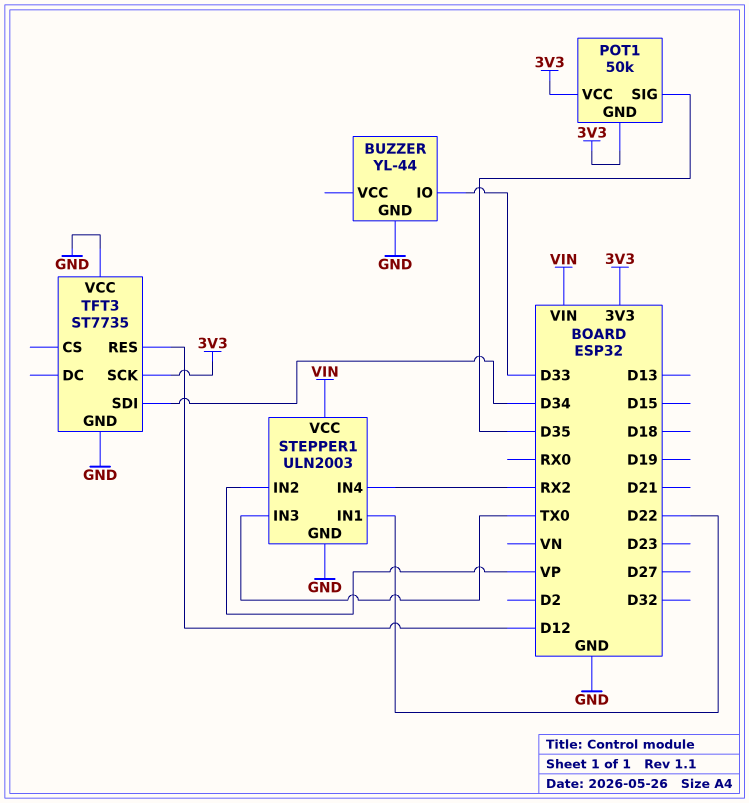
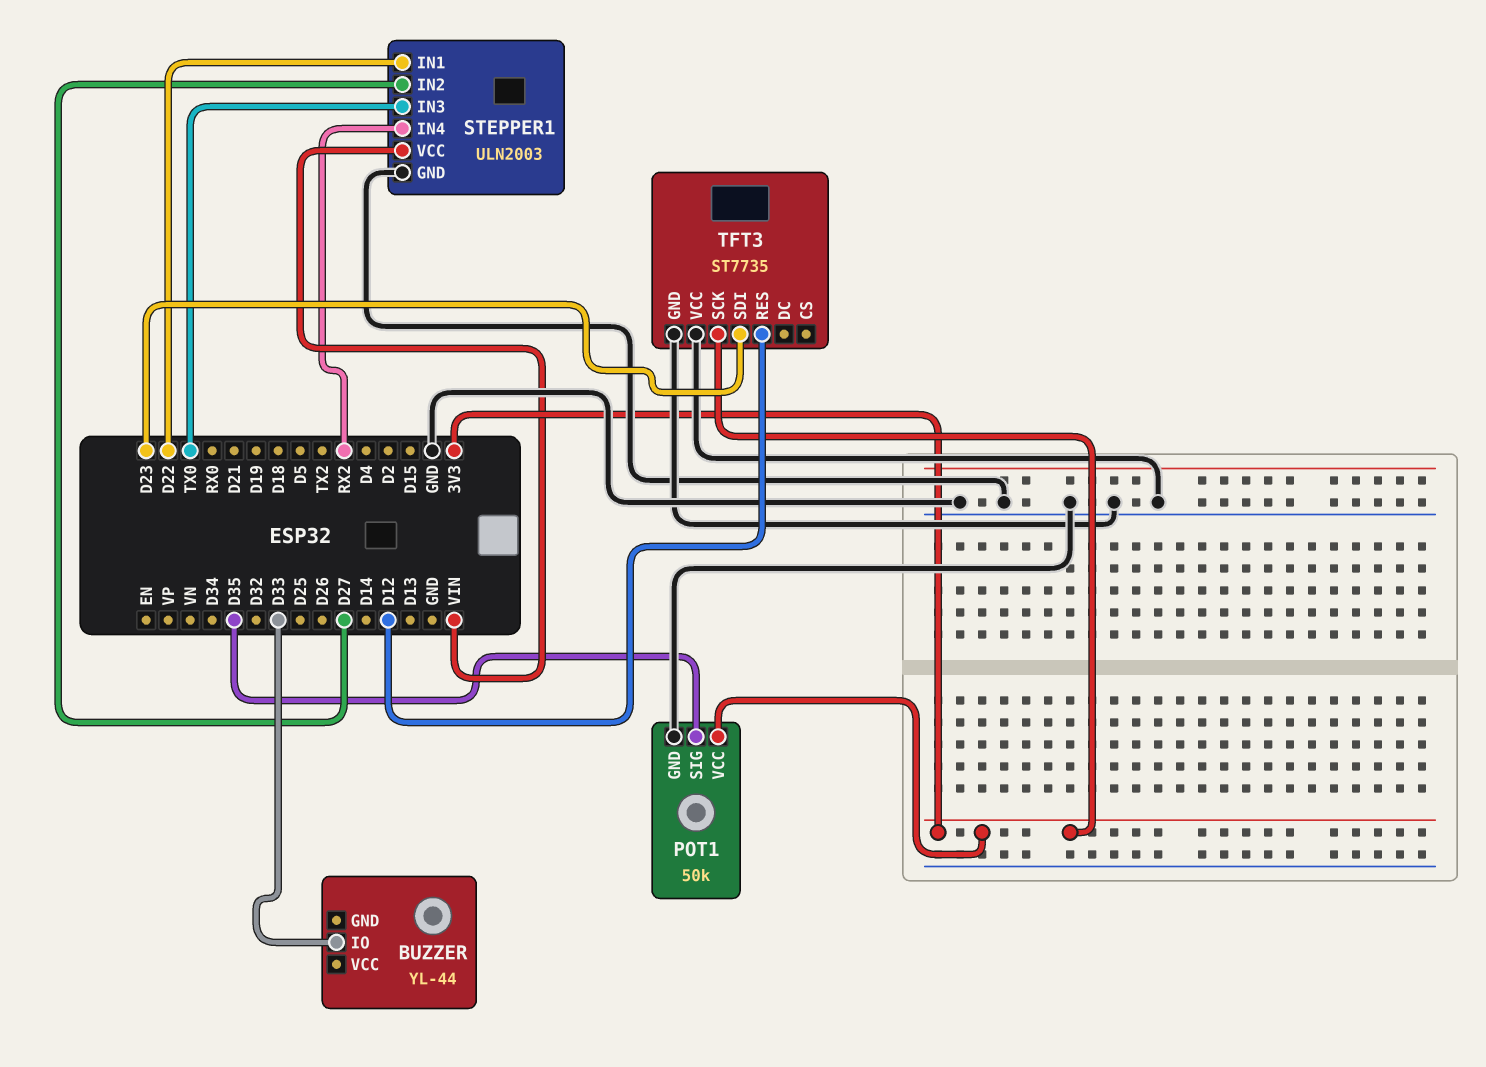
BUZZER pin GND: GND -> none
POT1 pin GND: 3V3 -> GND
STEPPER1 pin IN2: VP -> D27
TFT3 pin SDI: D34 -> D23

